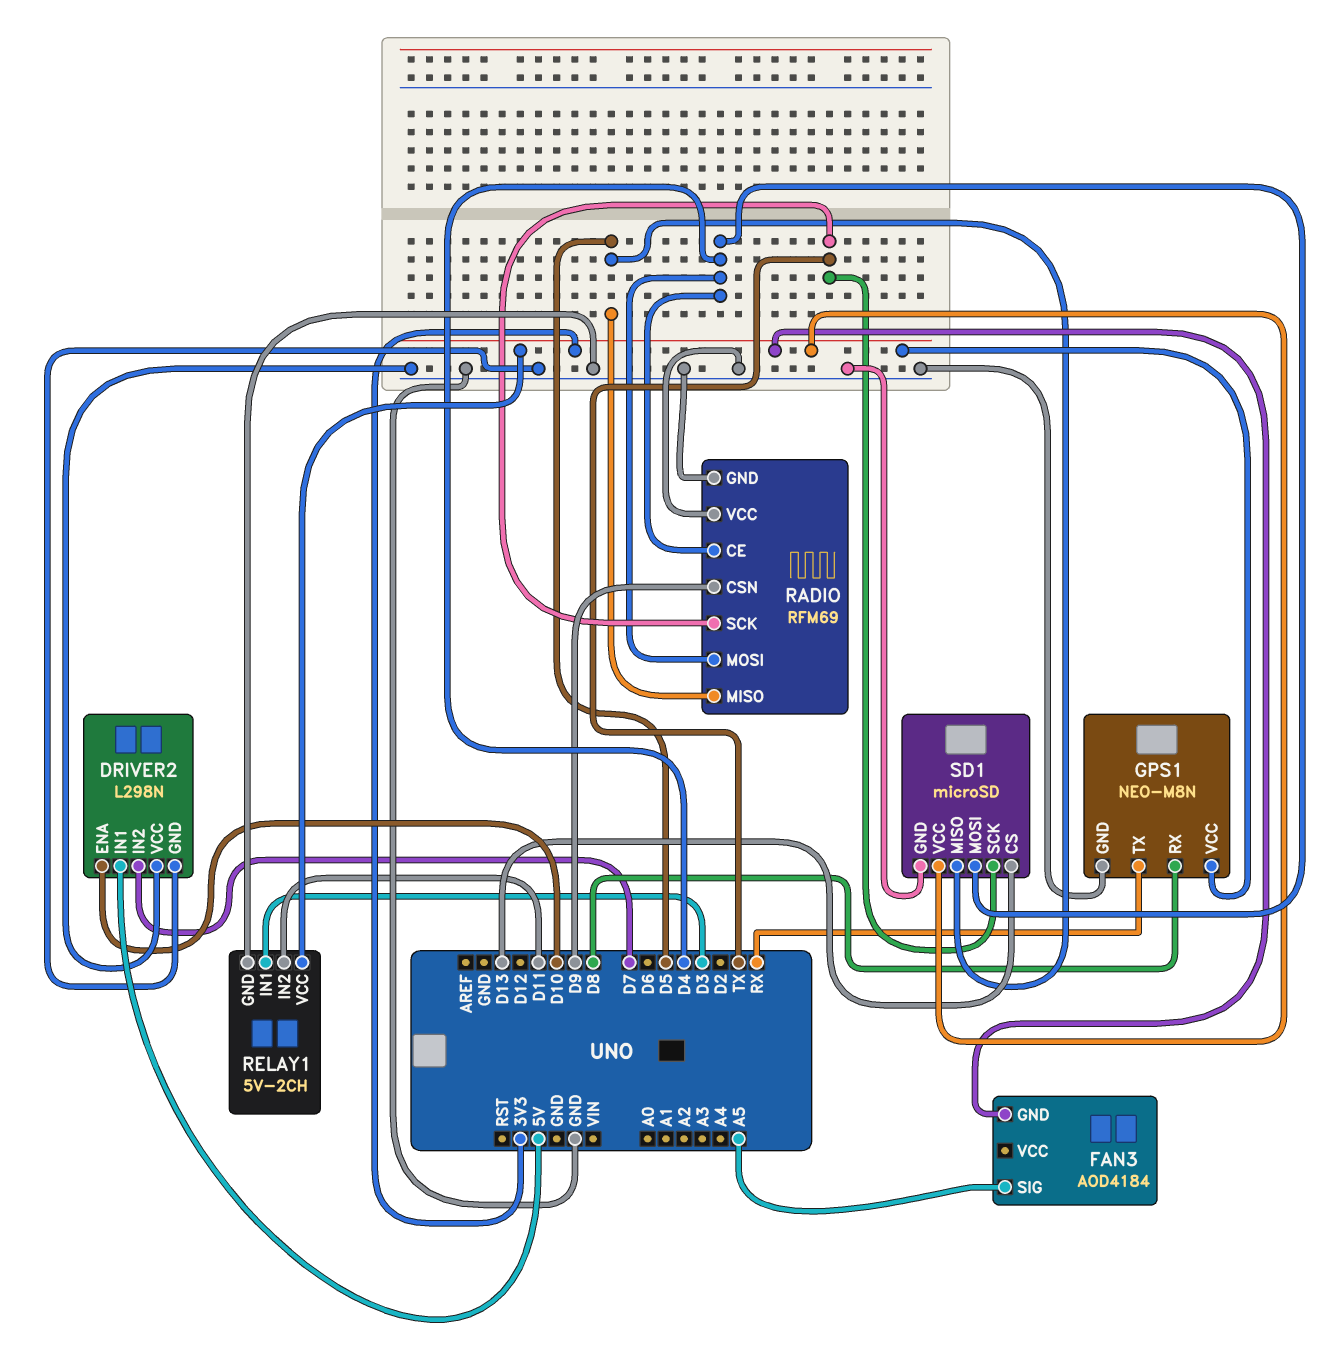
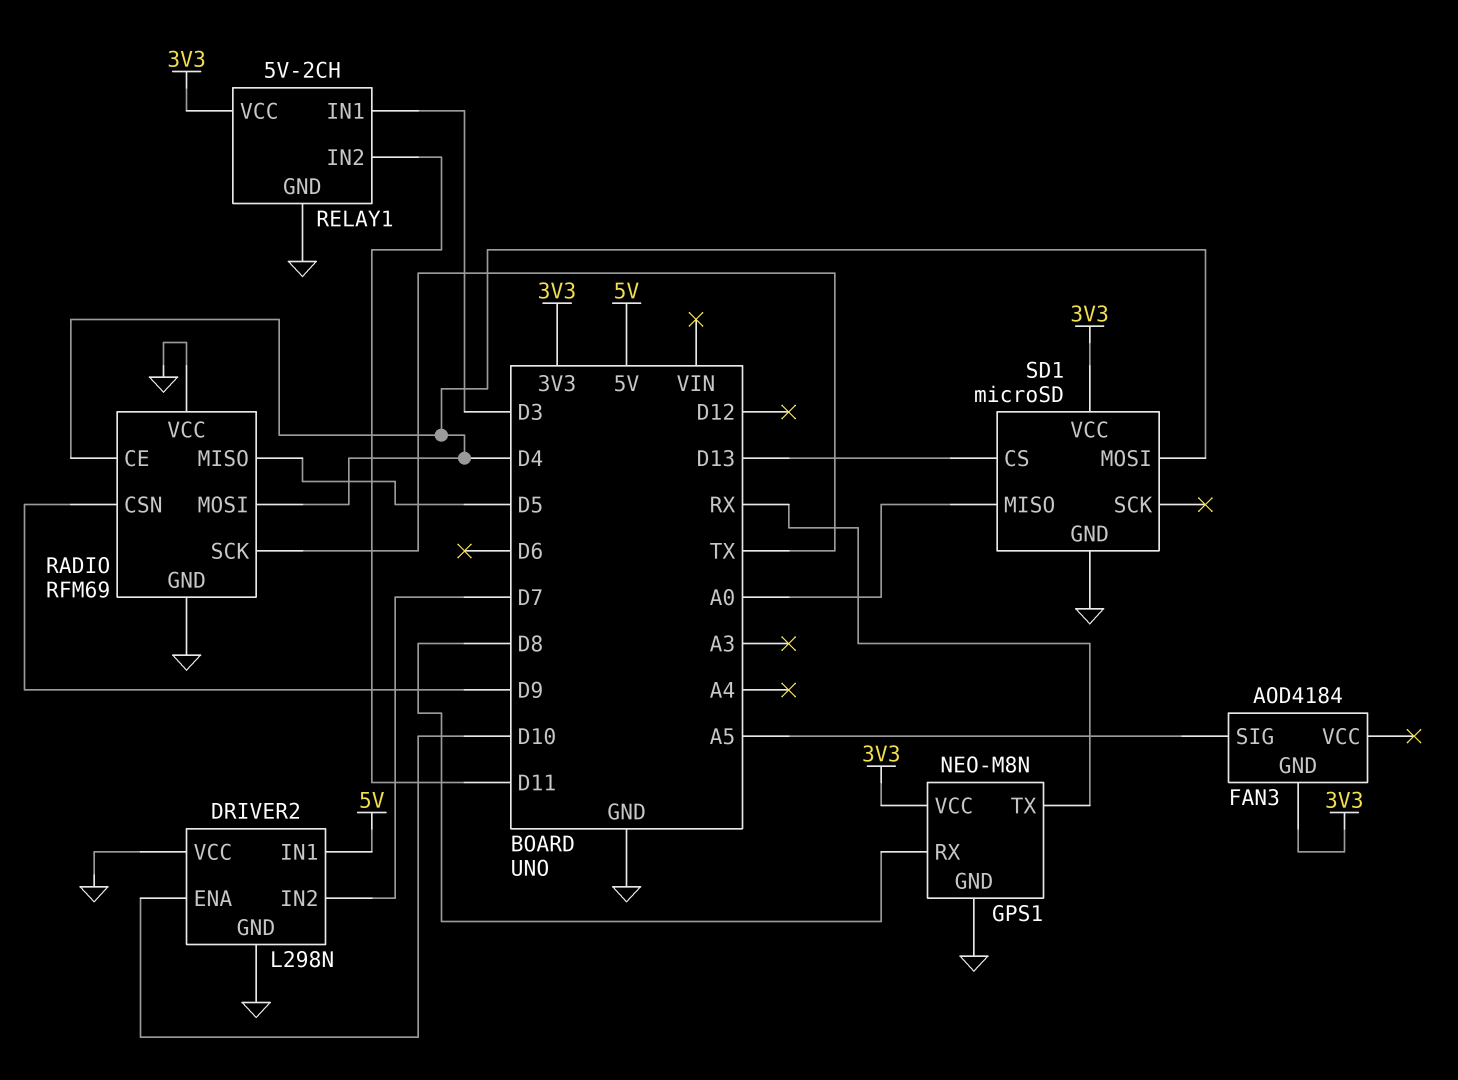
SD1 pin MISO: D5 -> A0
SD1 pin SCK: TX -> none

